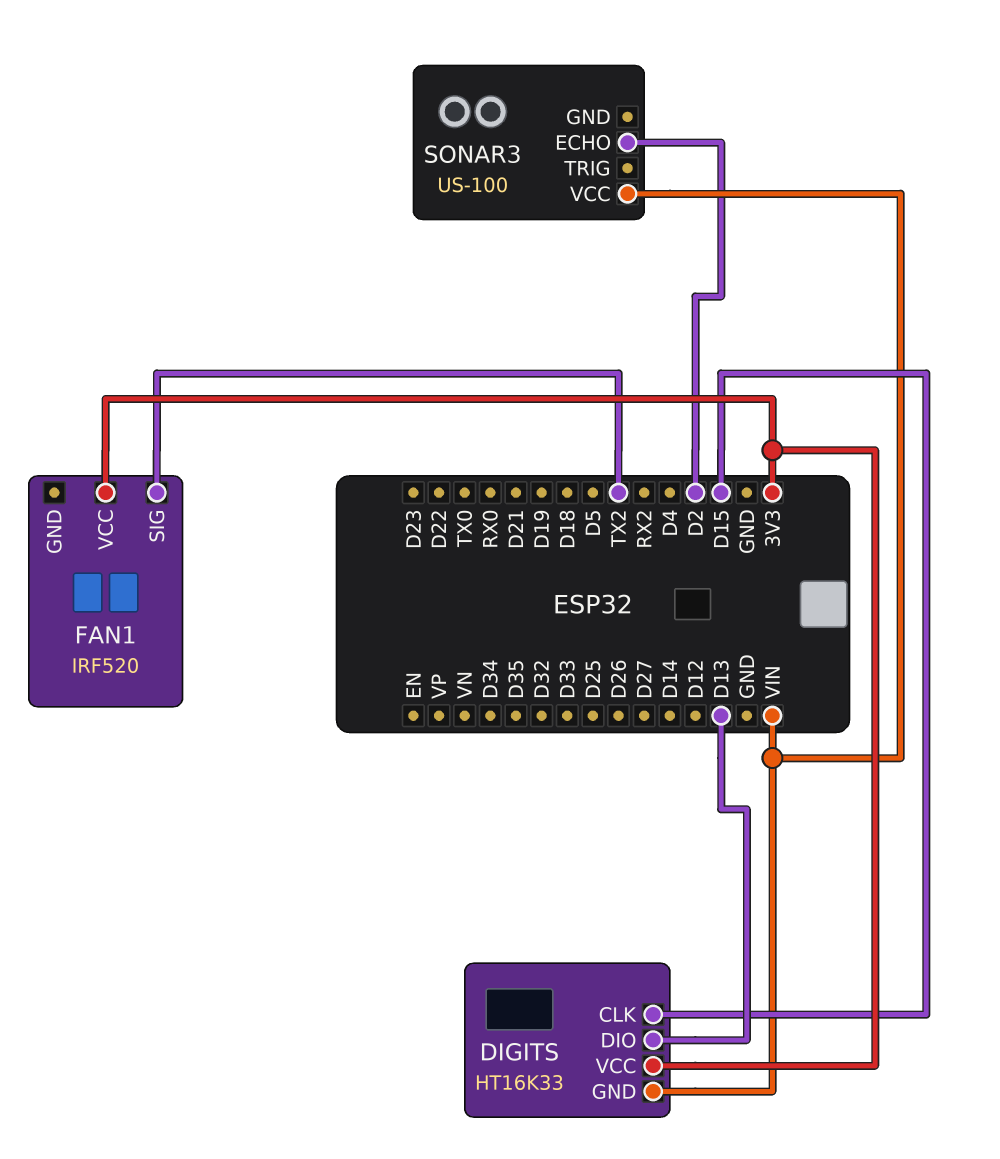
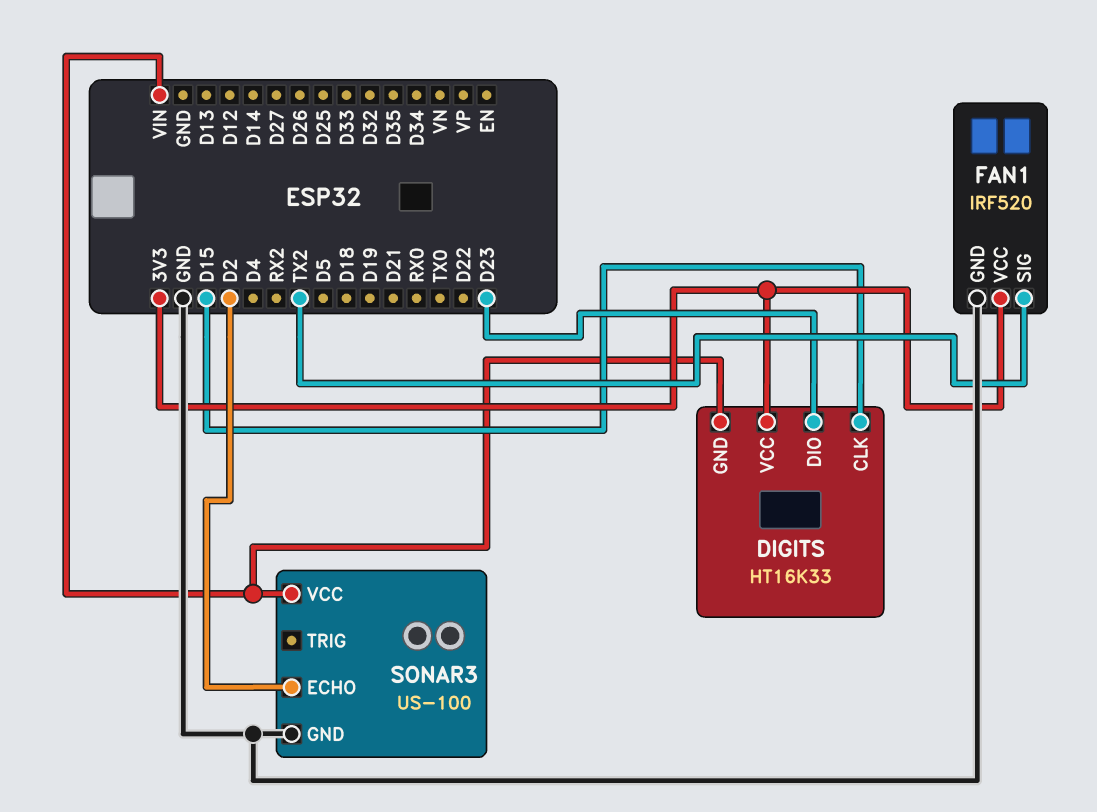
DIGITS pin DIO: D13 -> D23
FAN1 pin GND: none -> GND
SONAR3 pin GND: none -> GND

